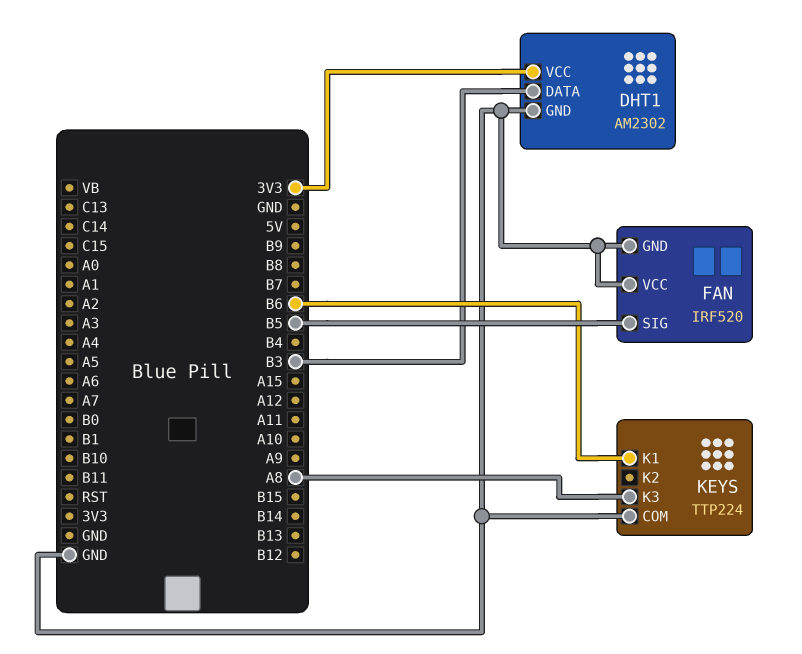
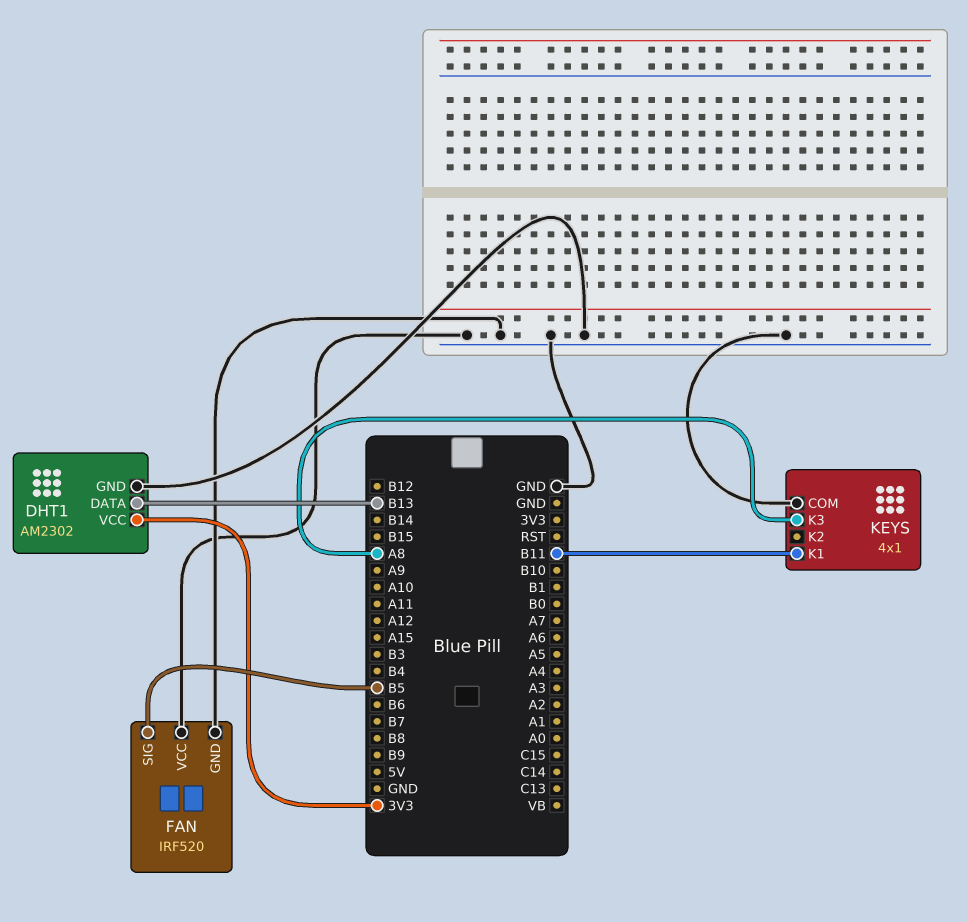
DHT1 pin DATA: B3 -> B13
KEYS: TTP224 -> 4x1
KEYS pin K1: B6 -> B11

